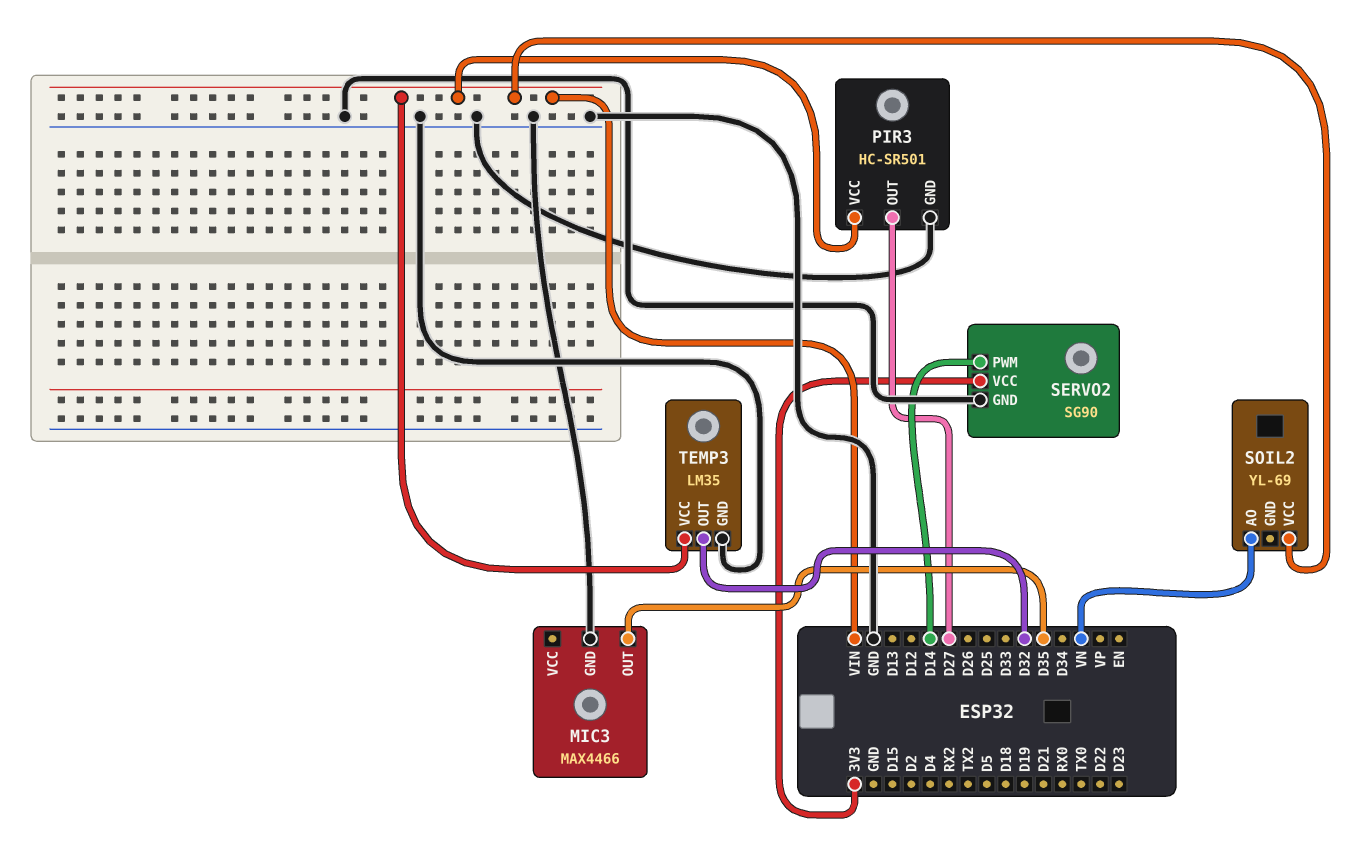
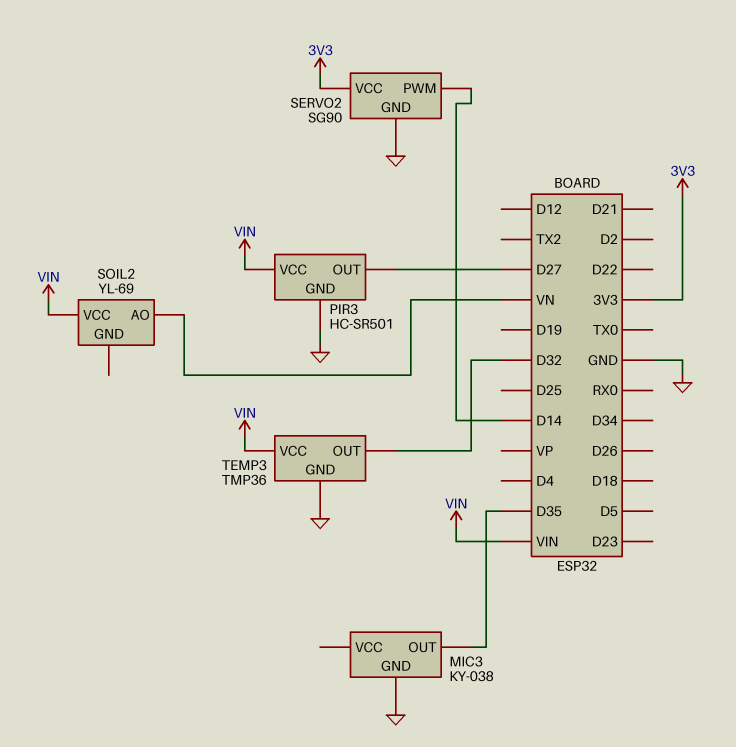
MIC3: MAX4466 -> KY-038
TEMP3: LM35 -> TMP36

